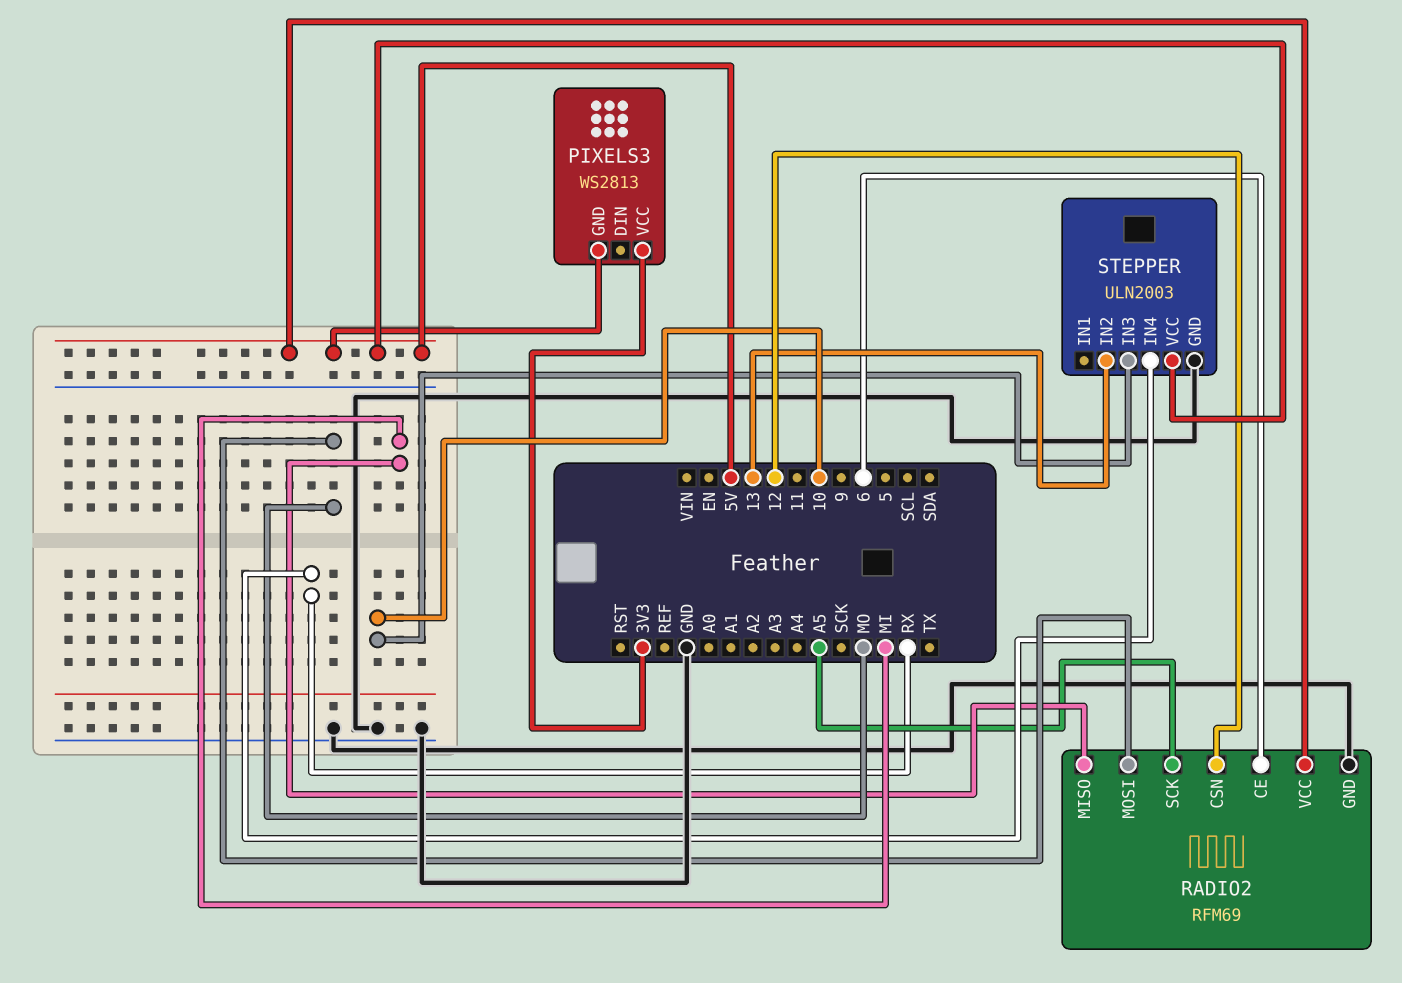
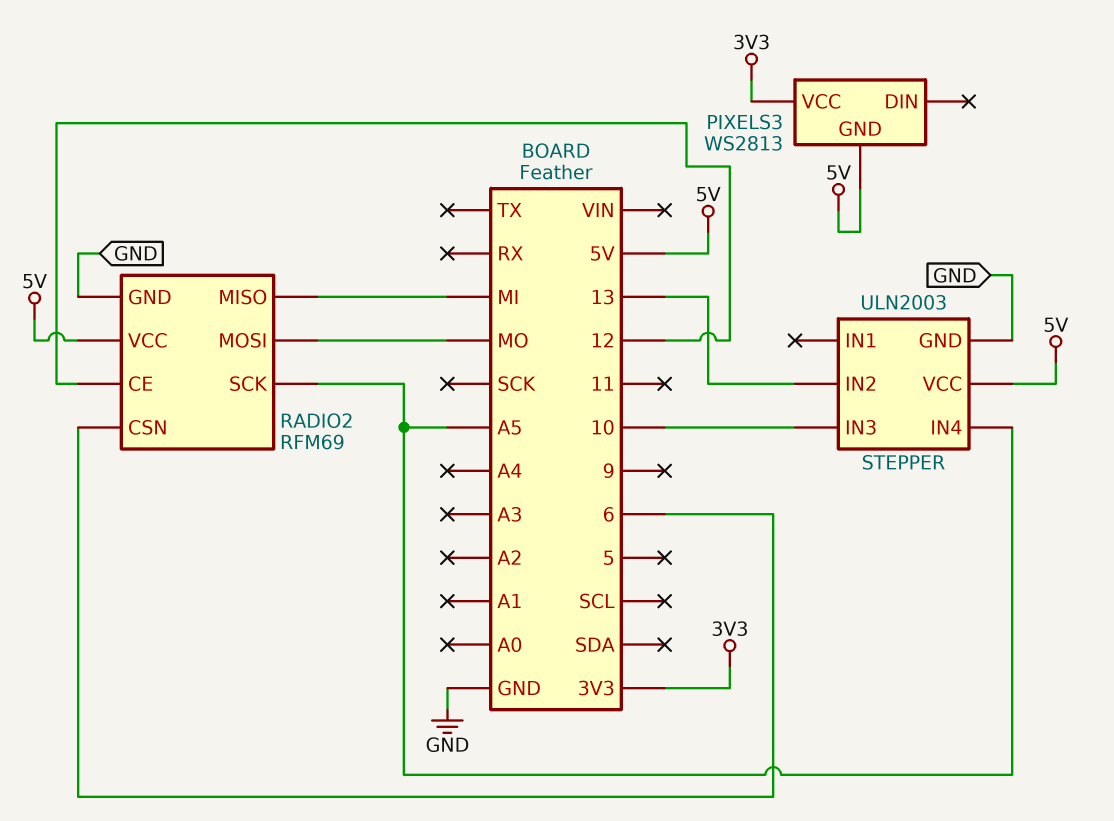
RADIO2 pin CE: 6 -> 12
RADIO2 pin CSN: 12 -> 6
STEPPER pin IN4: RX -> A5

